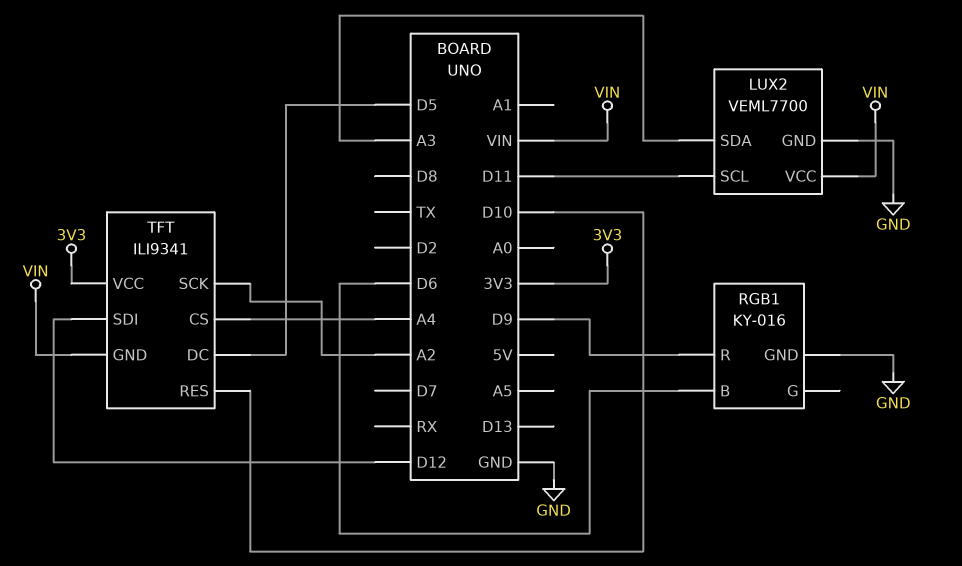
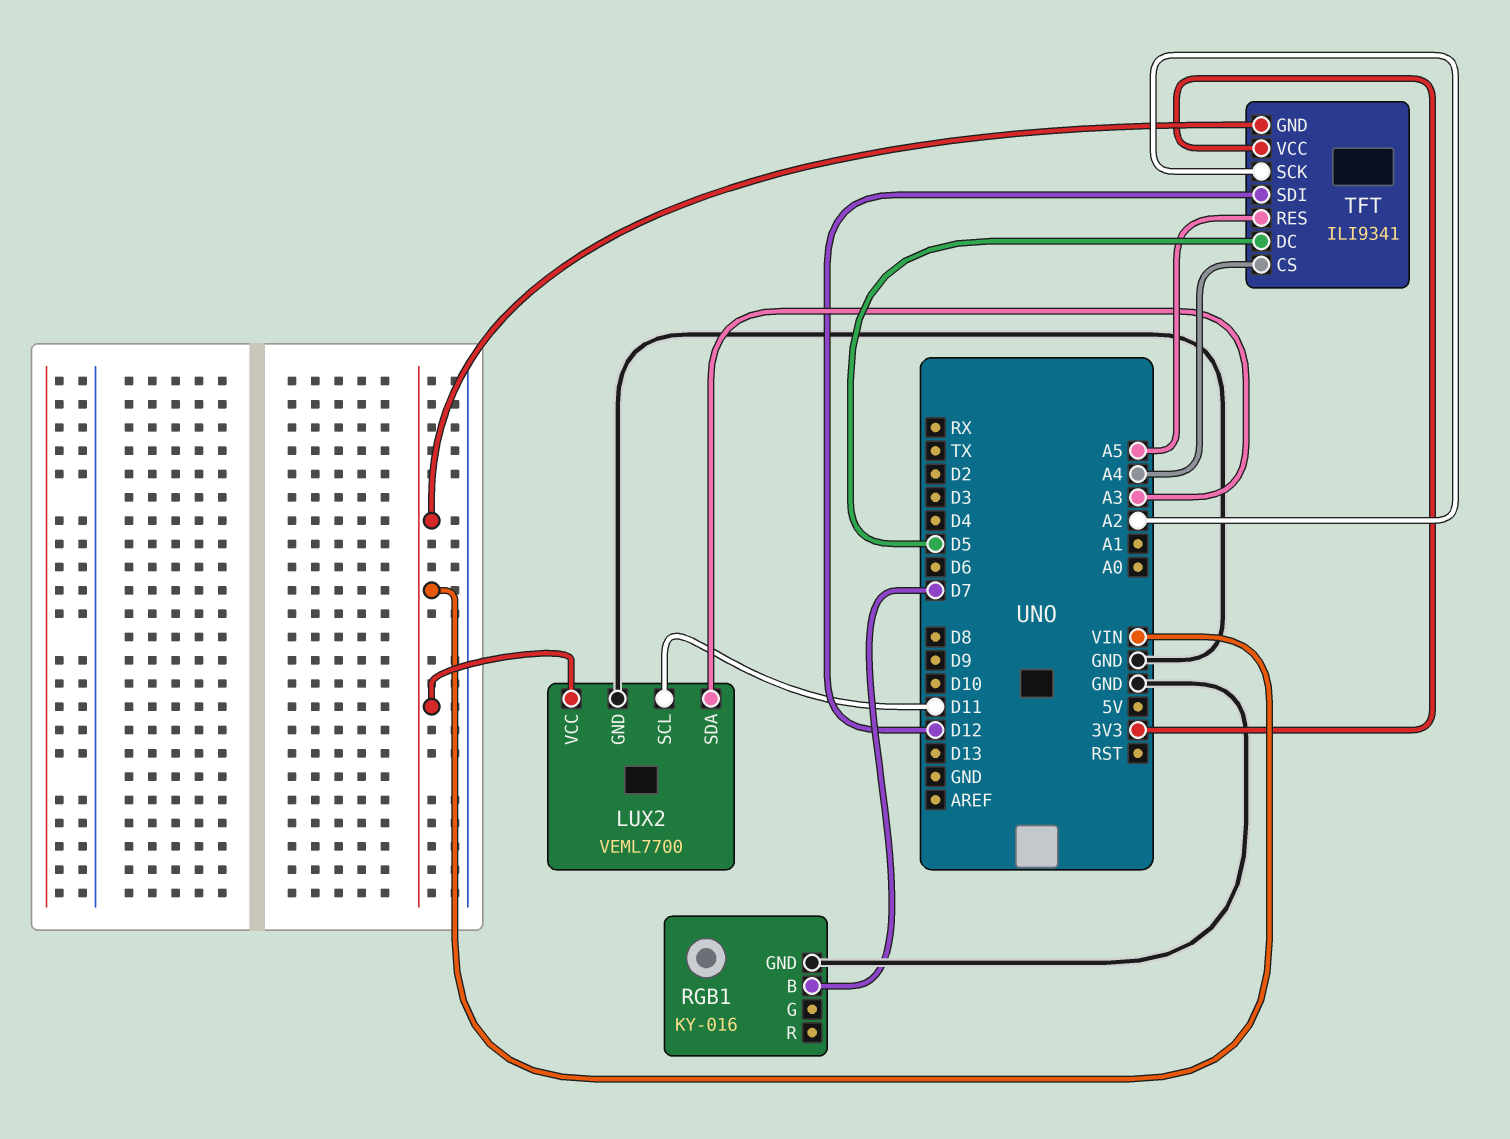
RGB1 pin B: D6 -> D7
RGB1 pin R: D9 -> none
TFT pin RES: D10 -> A5

